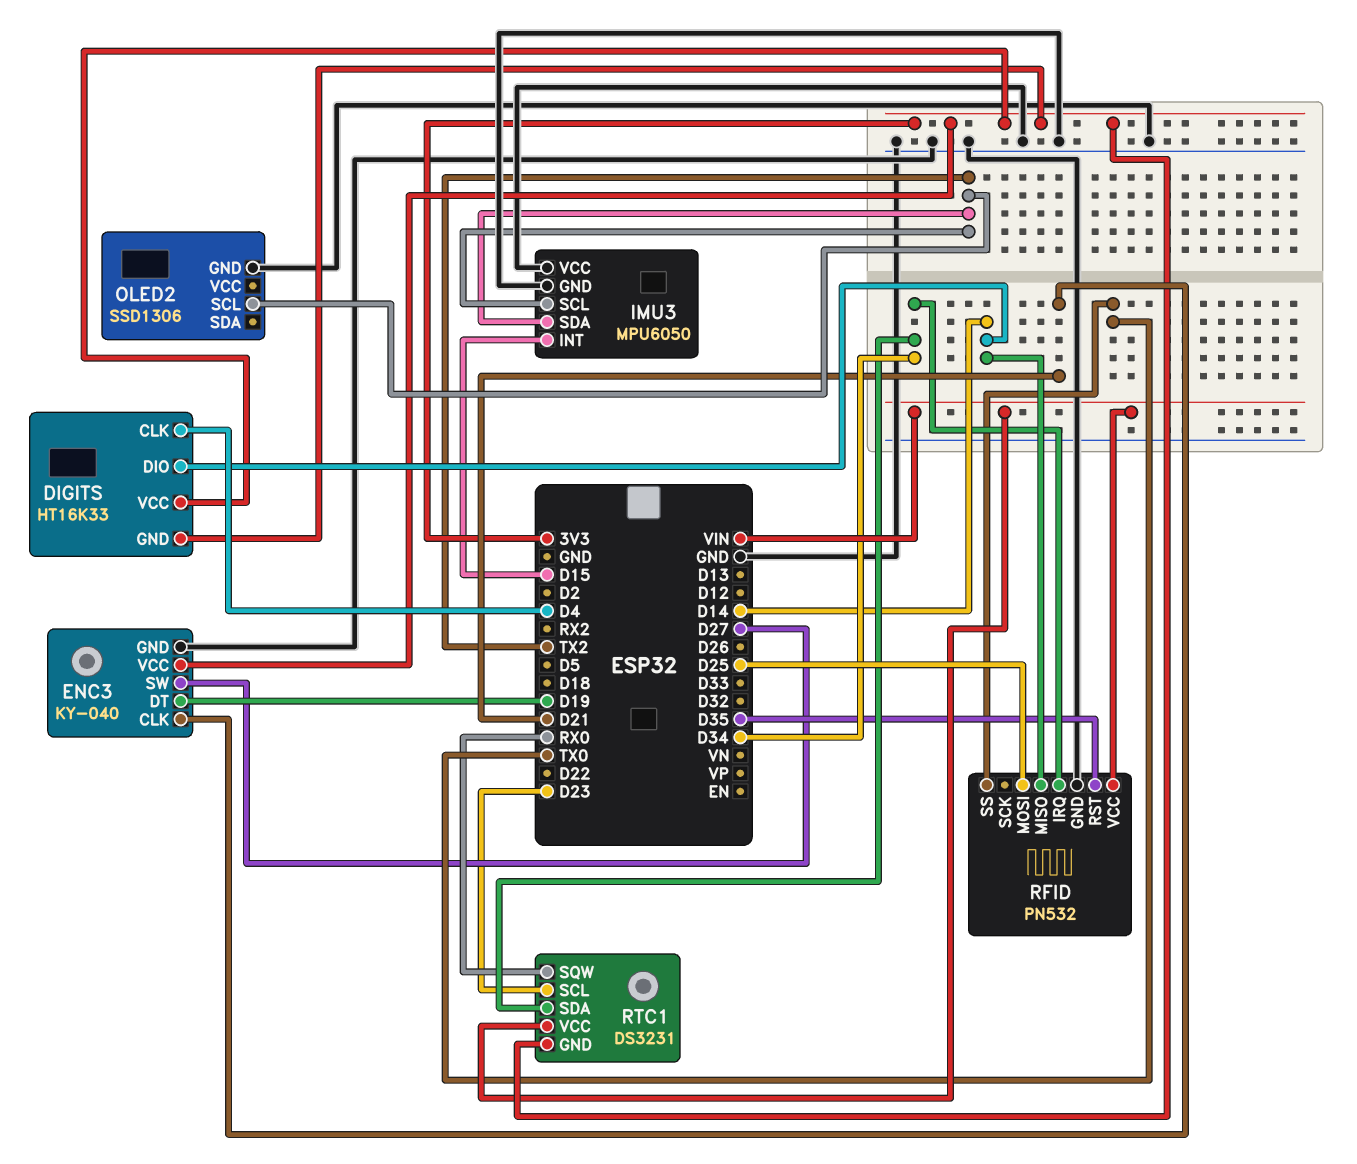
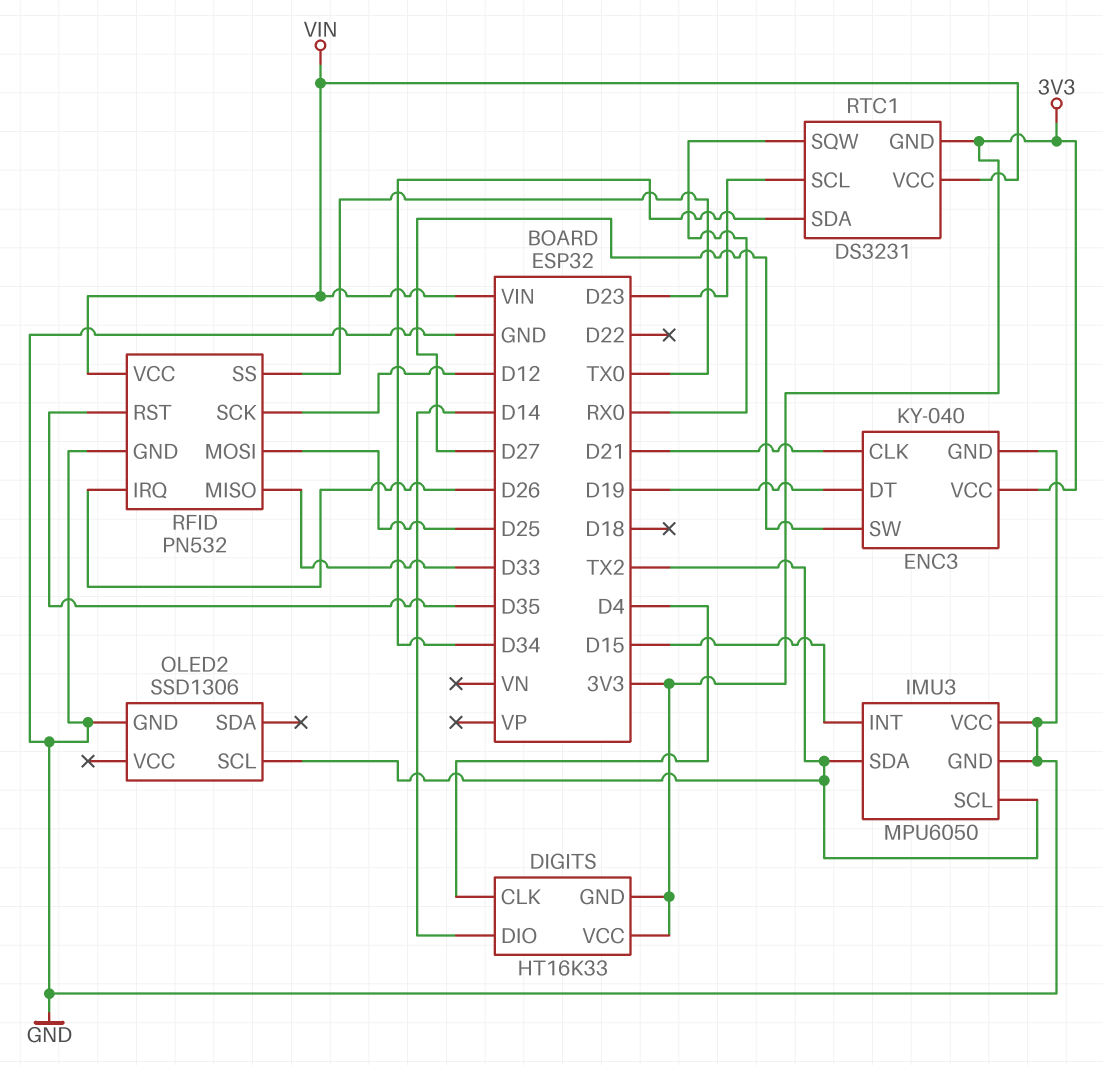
RFID pin IRQ: D34 -> D26
RFID pin MISO: D14 -> D33
RFID pin SCK: none -> D12

